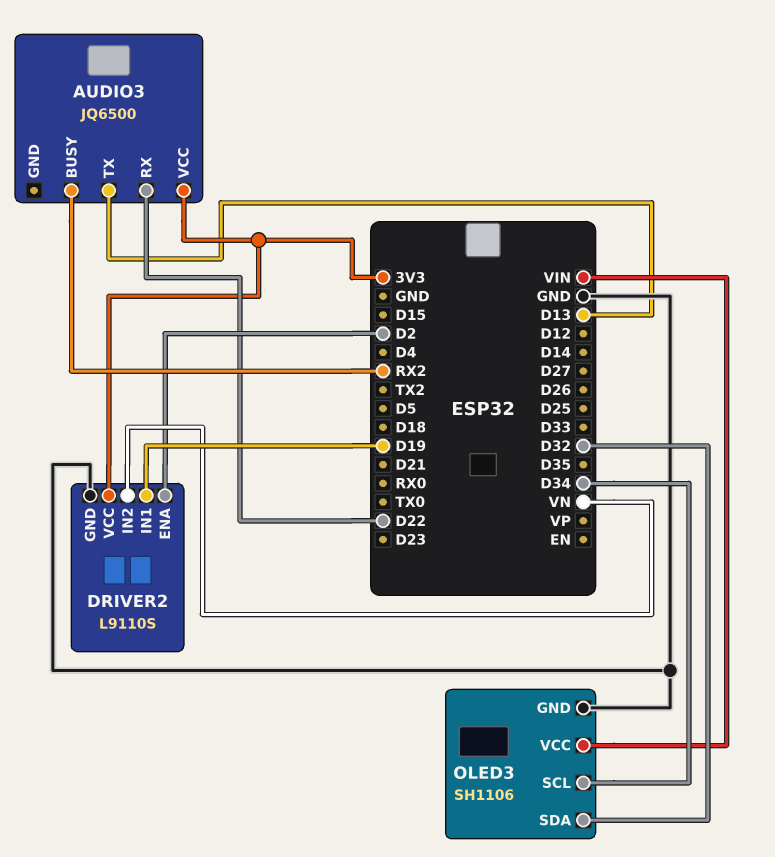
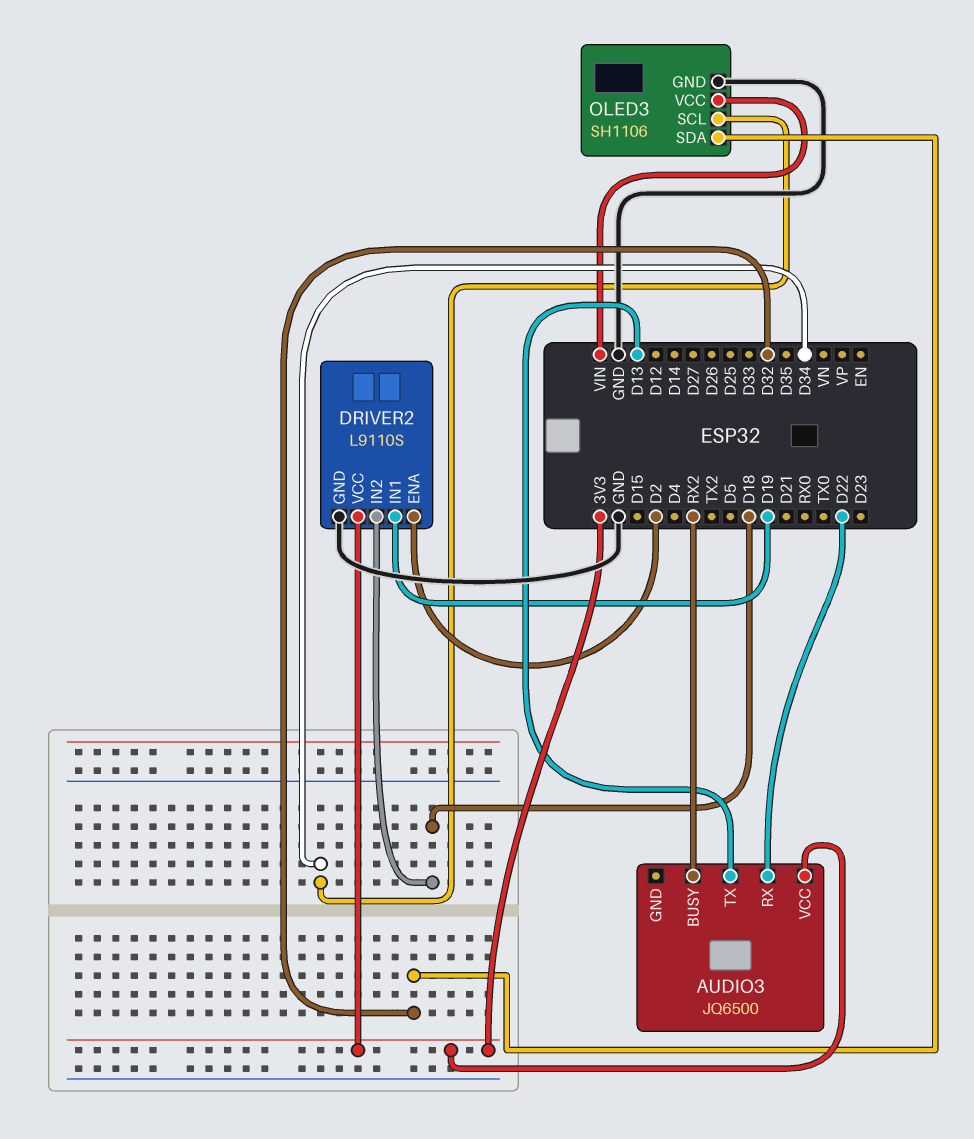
DRIVER2 pin IN2: VN -> D18

